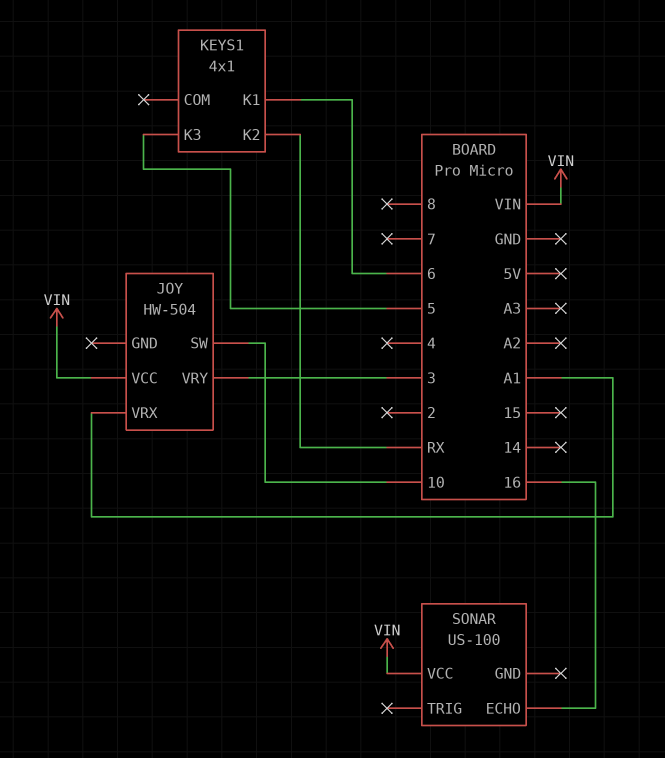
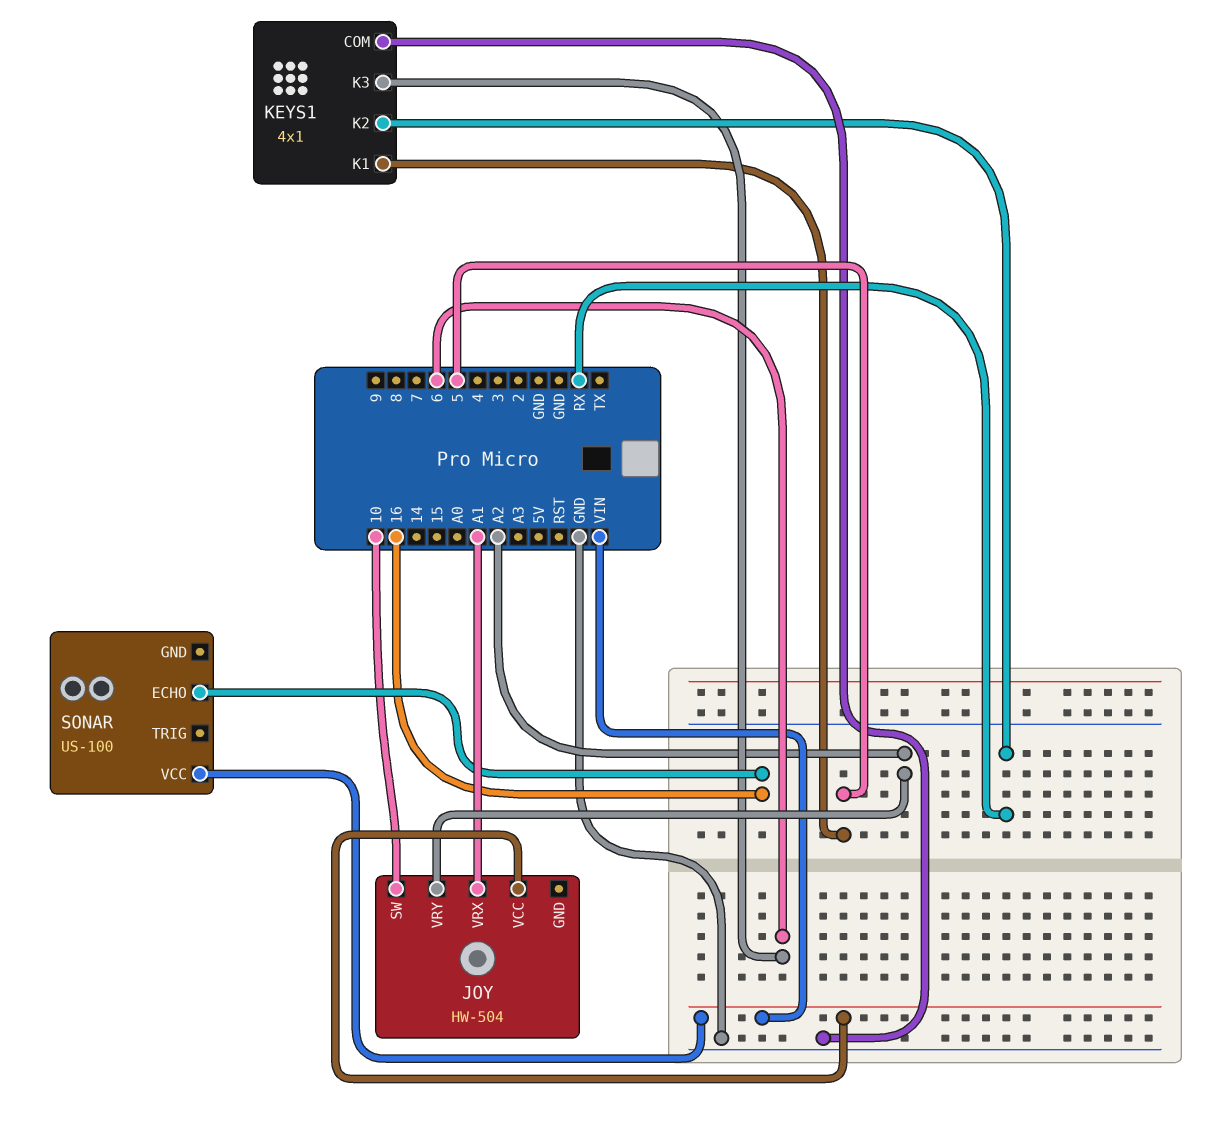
JOY pin VRY: 3 -> A2
KEYS1 pin COM: none -> GND
KEYS1 pin K1: 6 -> 5
KEYS1 pin K3: 5 -> 6

